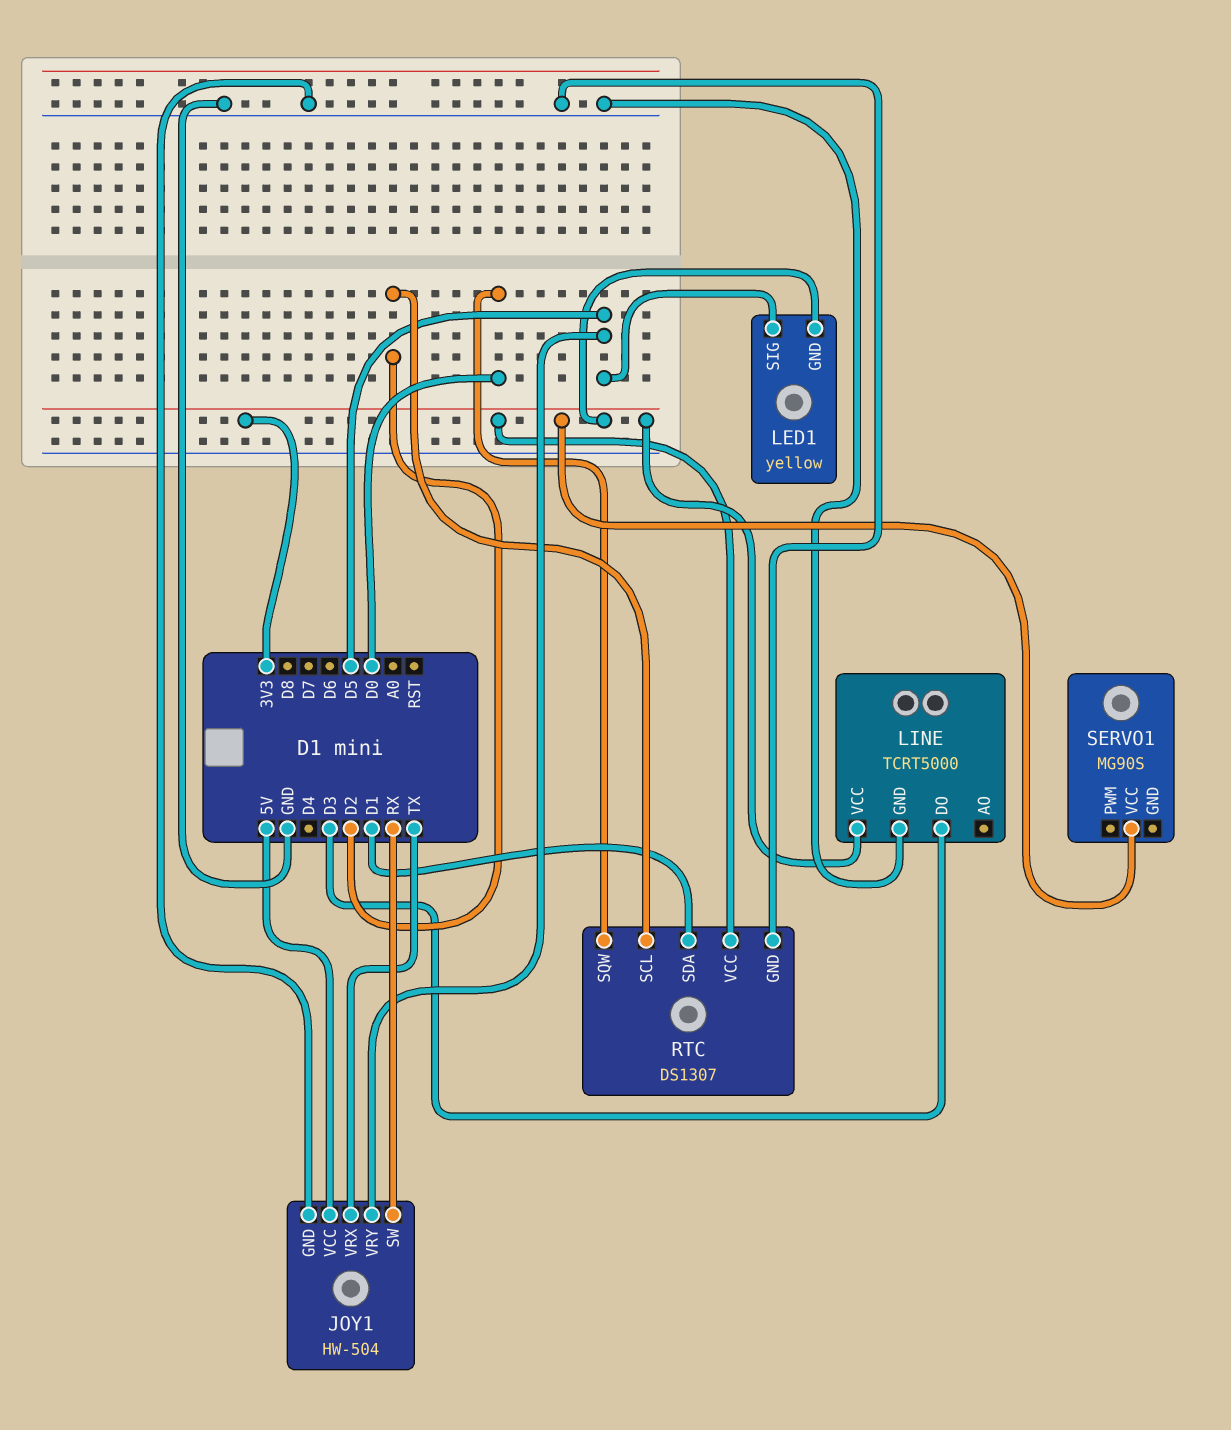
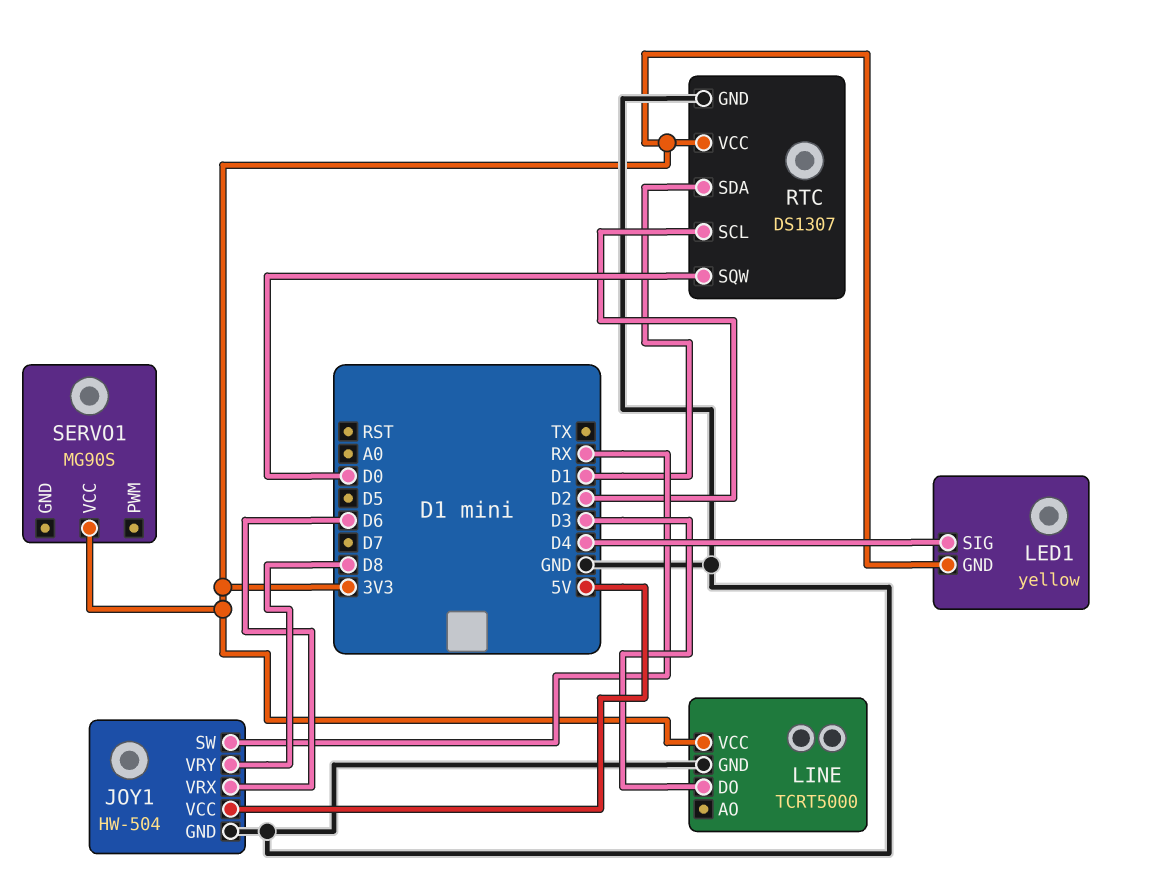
JOY1 pin VRX: TX -> D6
JOY1 pin VRY: D5 -> D8
LED1 pin SIG: D5 -> D4

